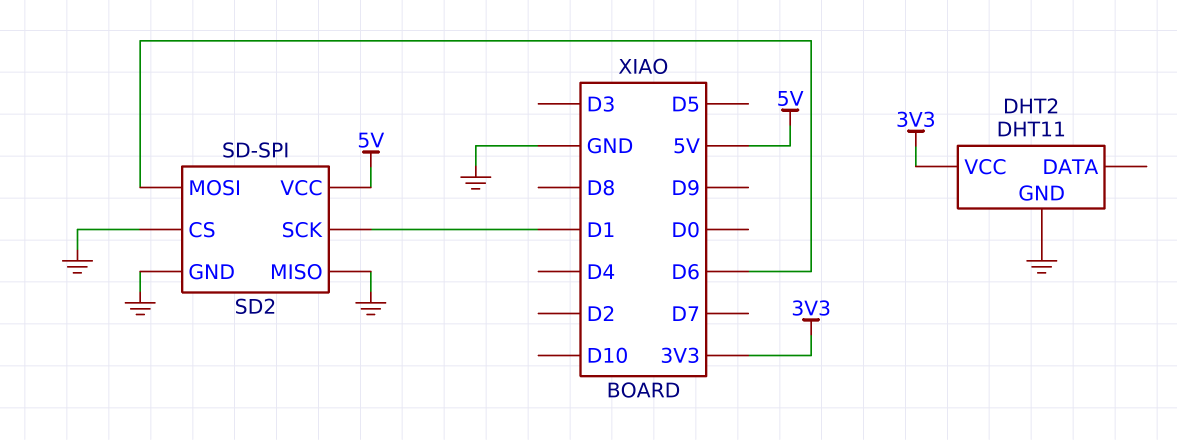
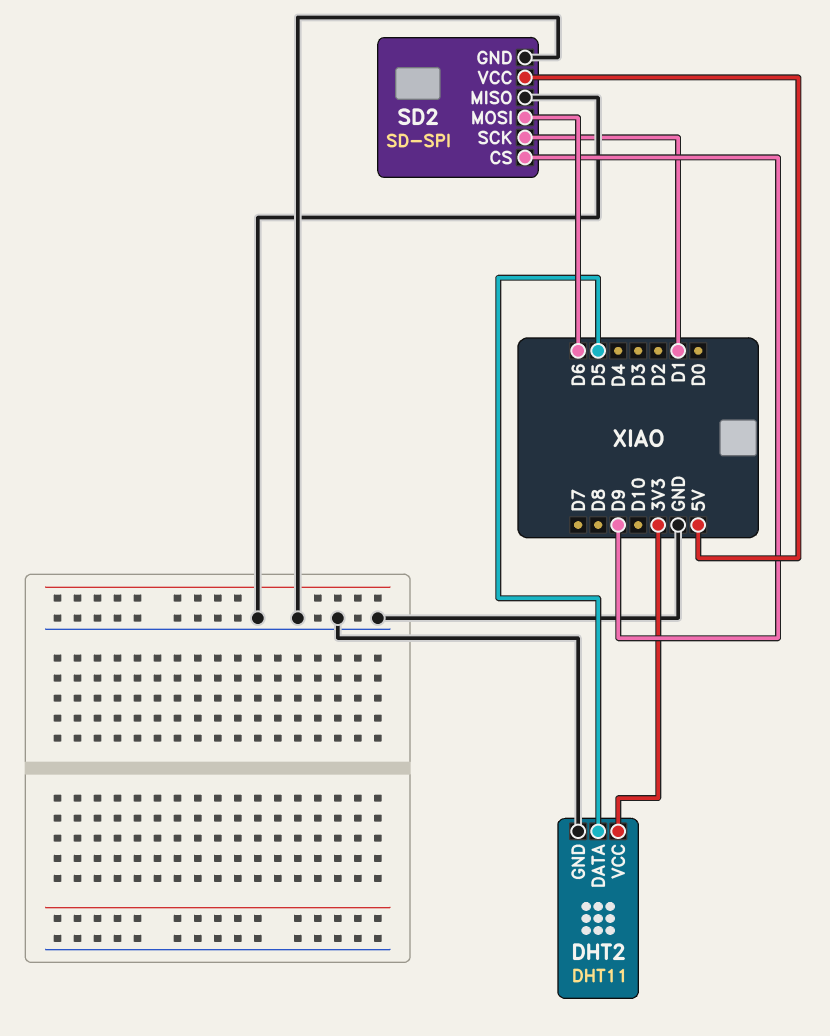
DHT2 pin DATA: none -> D5
SD2 pin CS: GND -> D9

